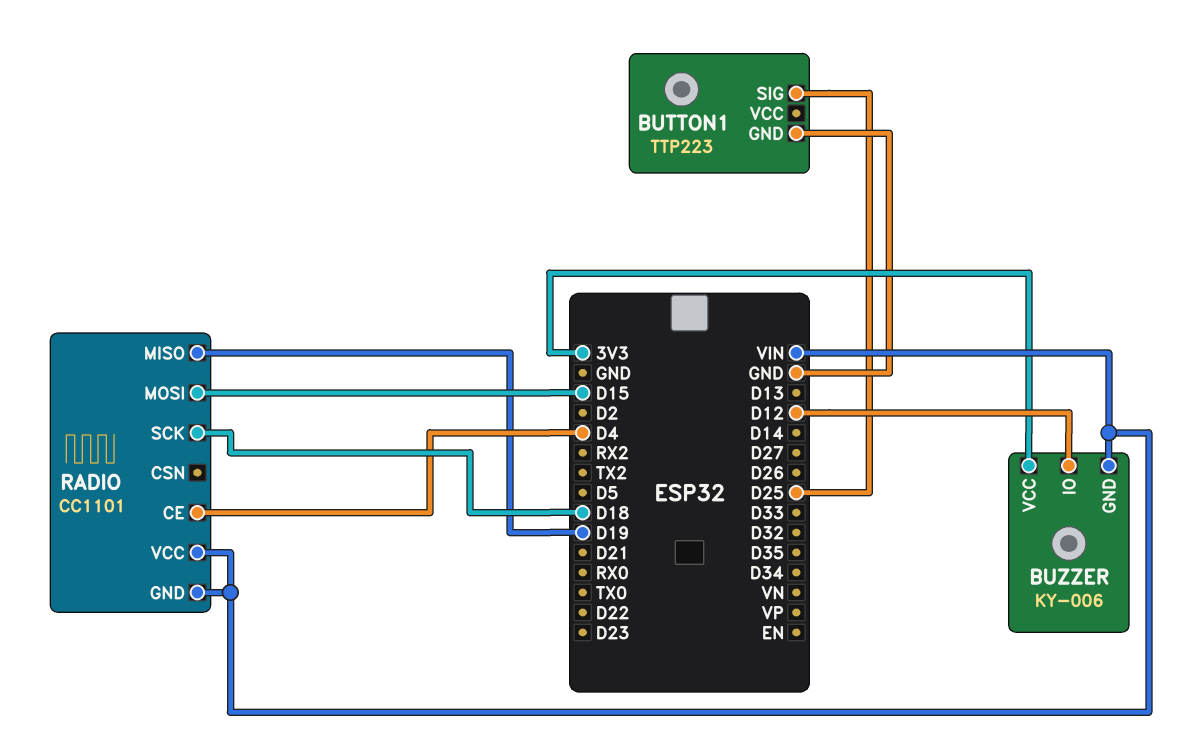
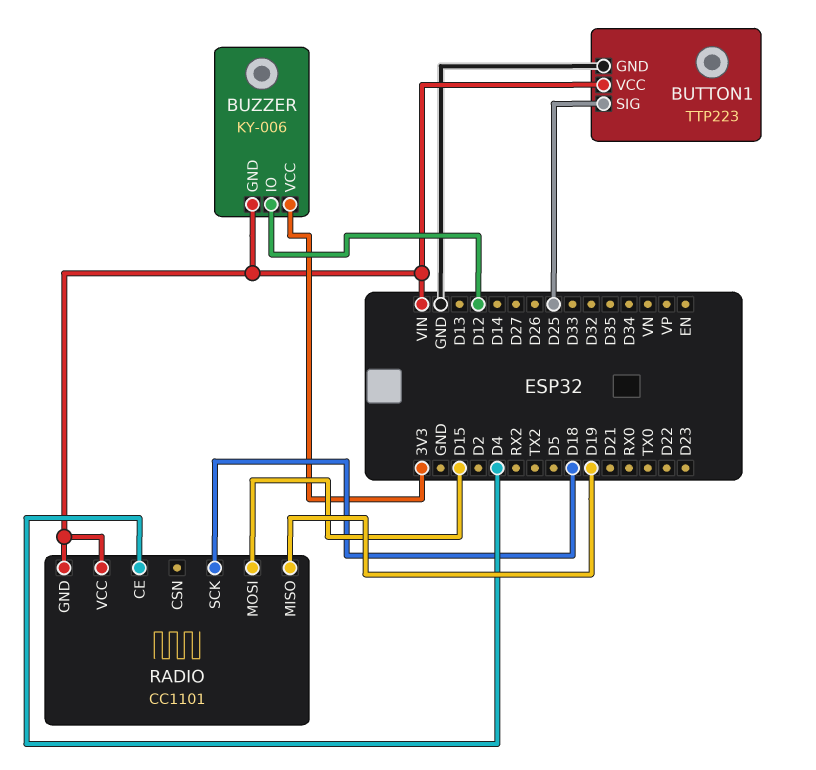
BUTTON1 pin VCC: none -> VIN

